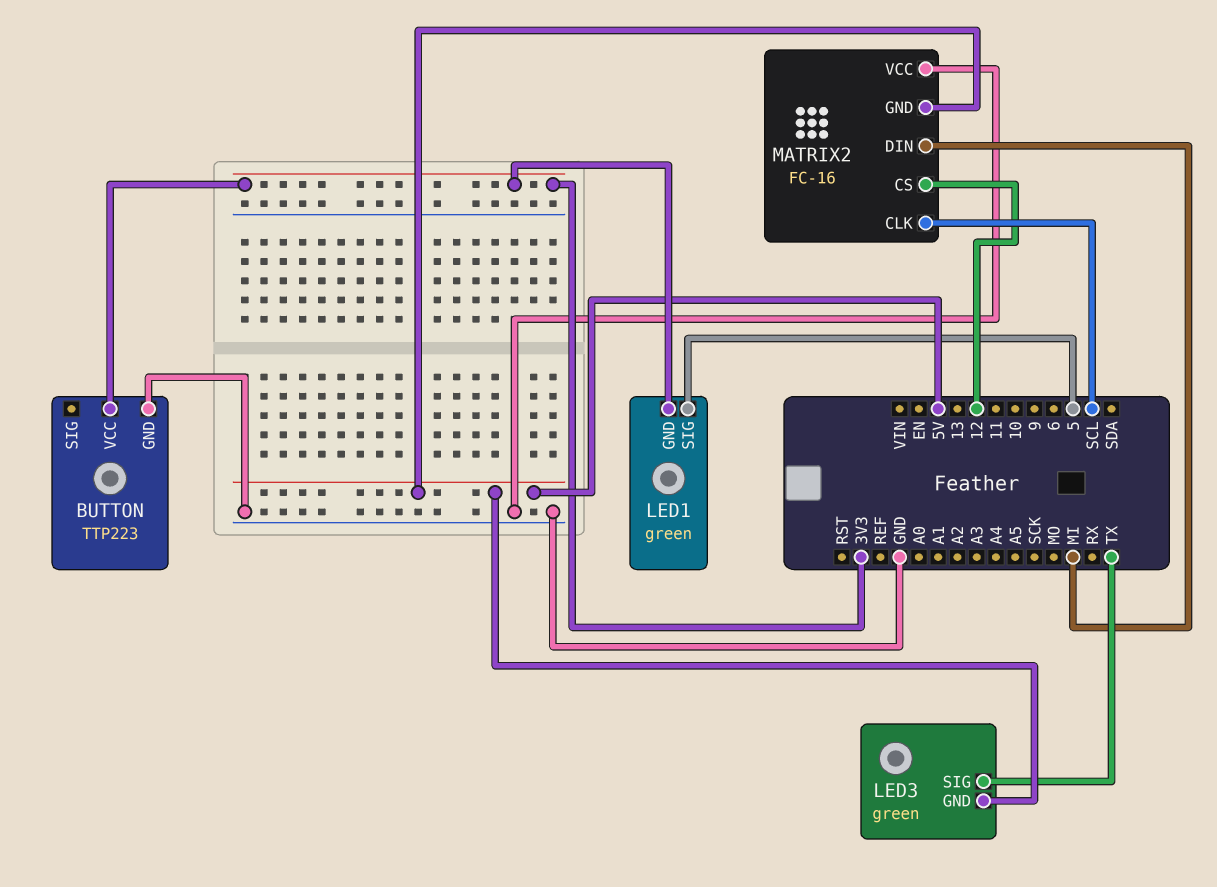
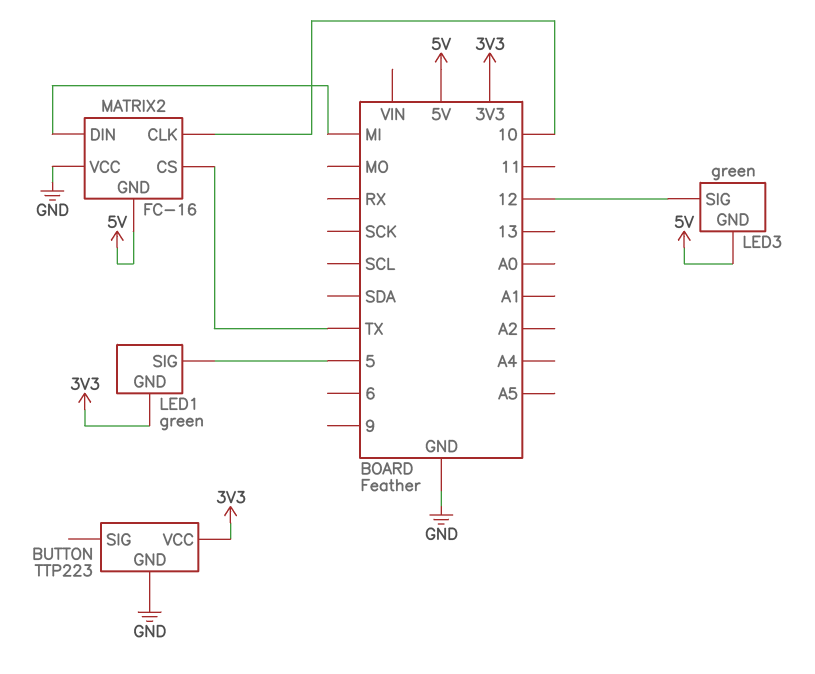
LED3 pin SIG: TX -> 12
MATRIX2 pin CLK: SCL -> 10
MATRIX2 pin CS: 12 -> TX

